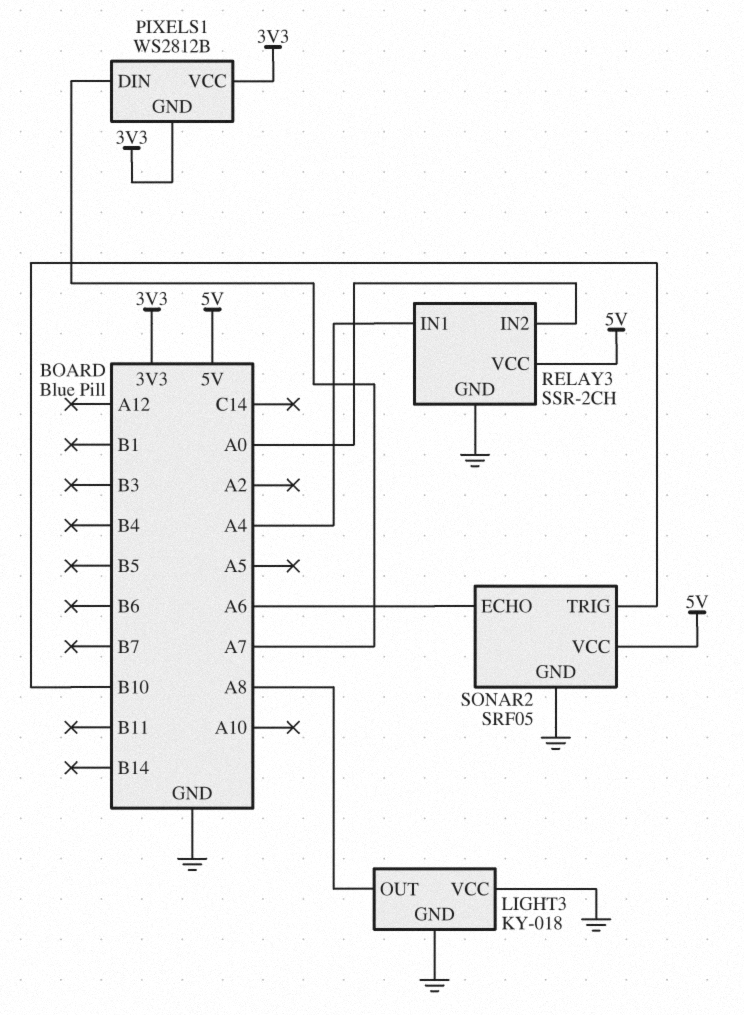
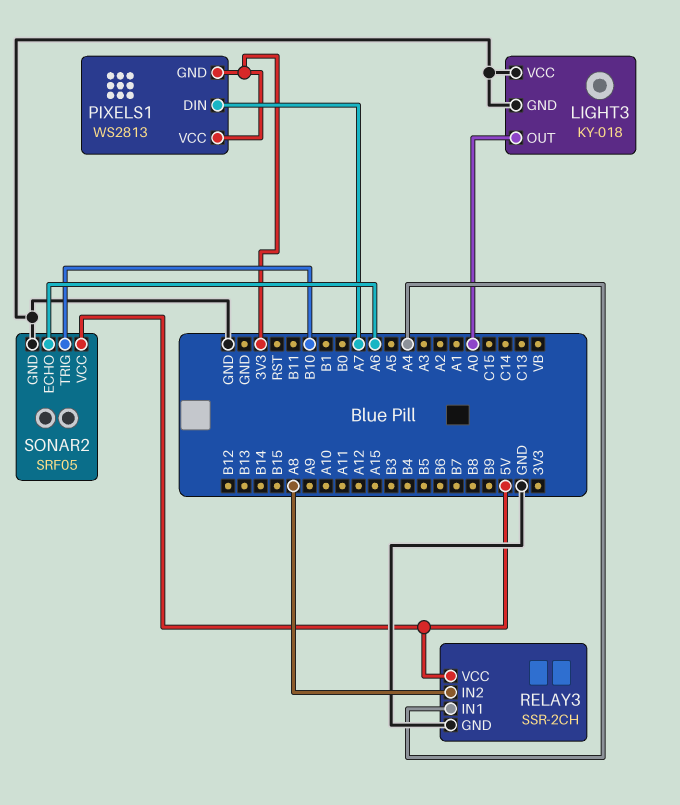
LIGHT3 pin OUT: A8 -> A0
PIXELS1: WS2812B -> WS2813
RELAY3 pin IN2: A0 -> A8

